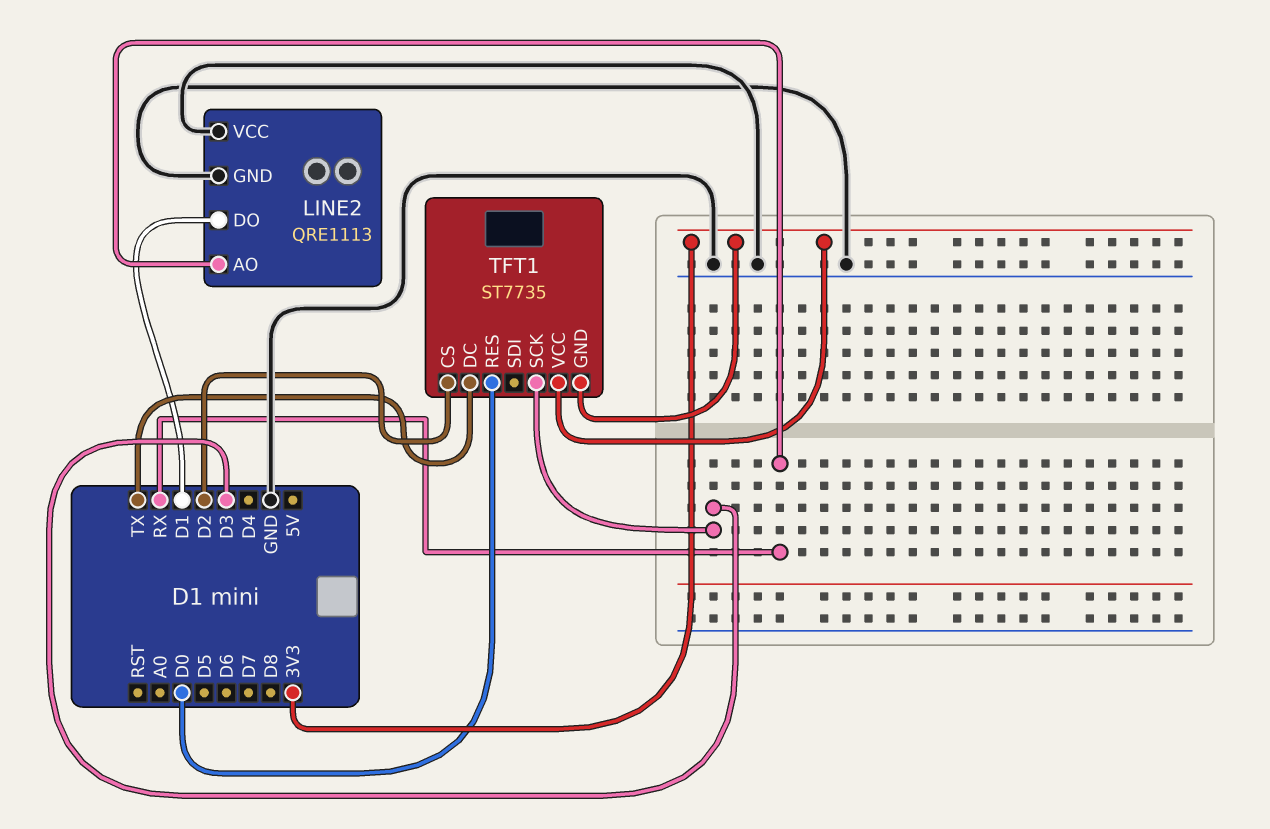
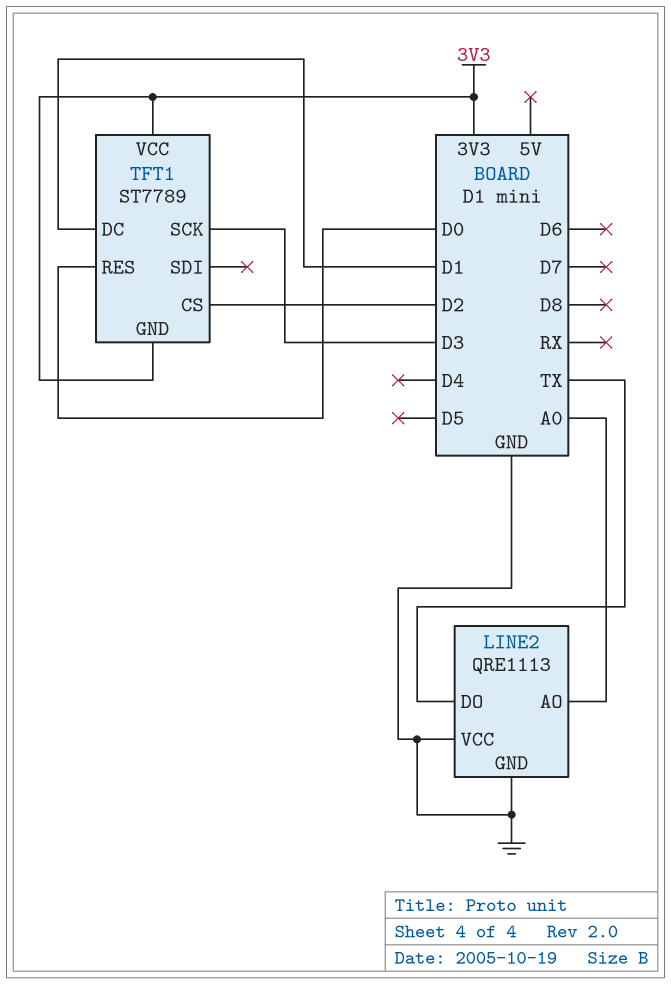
LINE2 pin AO: RX -> A0
LINE2 pin DO: D1 -> TX
TFT1: ST7735 -> ST7789
TFT1 pin DC: TX -> D1

